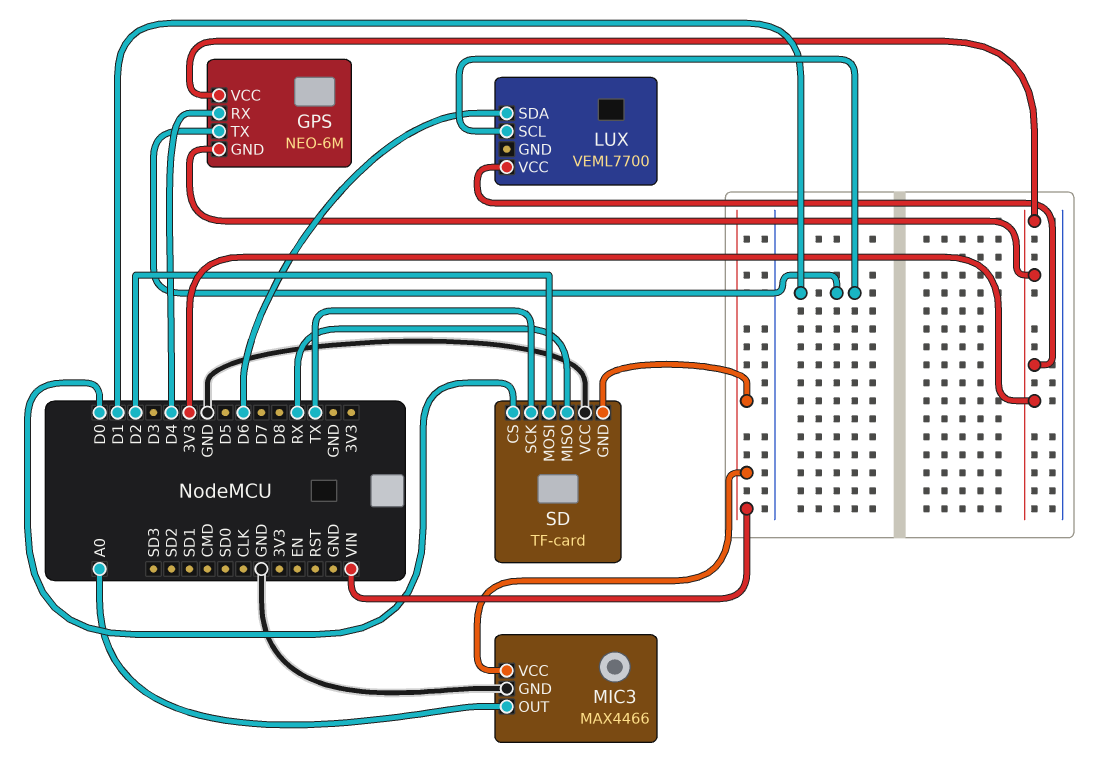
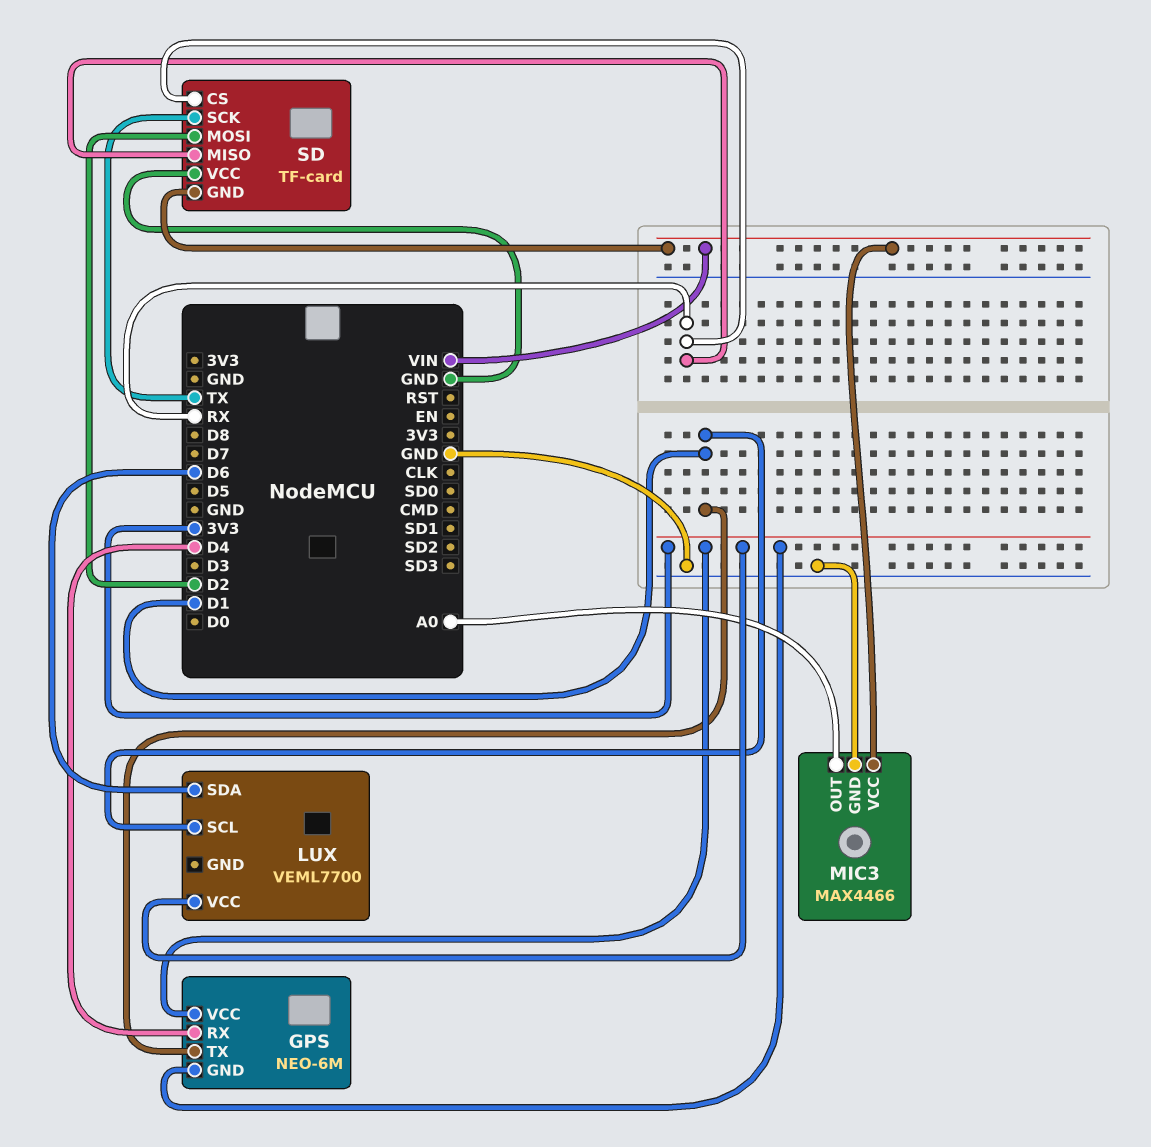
SD pin CS: D0 -> RX

